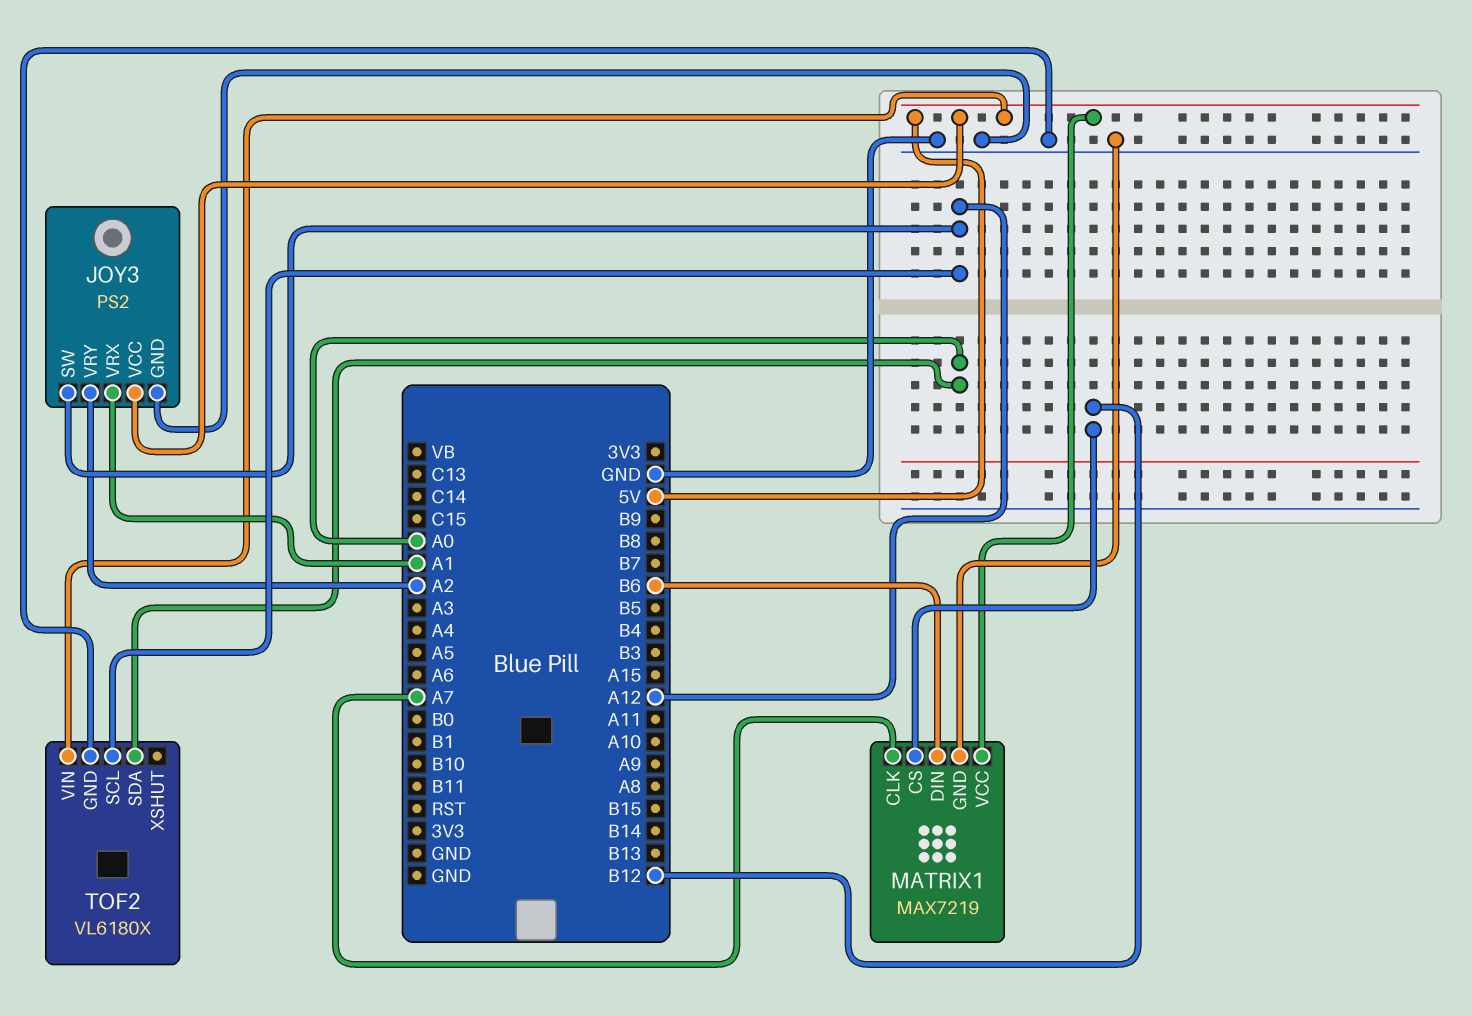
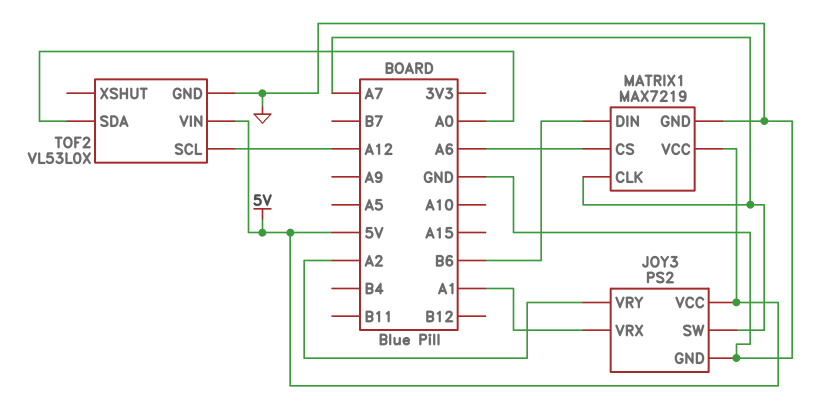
JOY3 pin SW: A12 -> A7
MATRIX1 pin CS: B12 -> A6
TOF2: VL6180X -> VL53L0X

